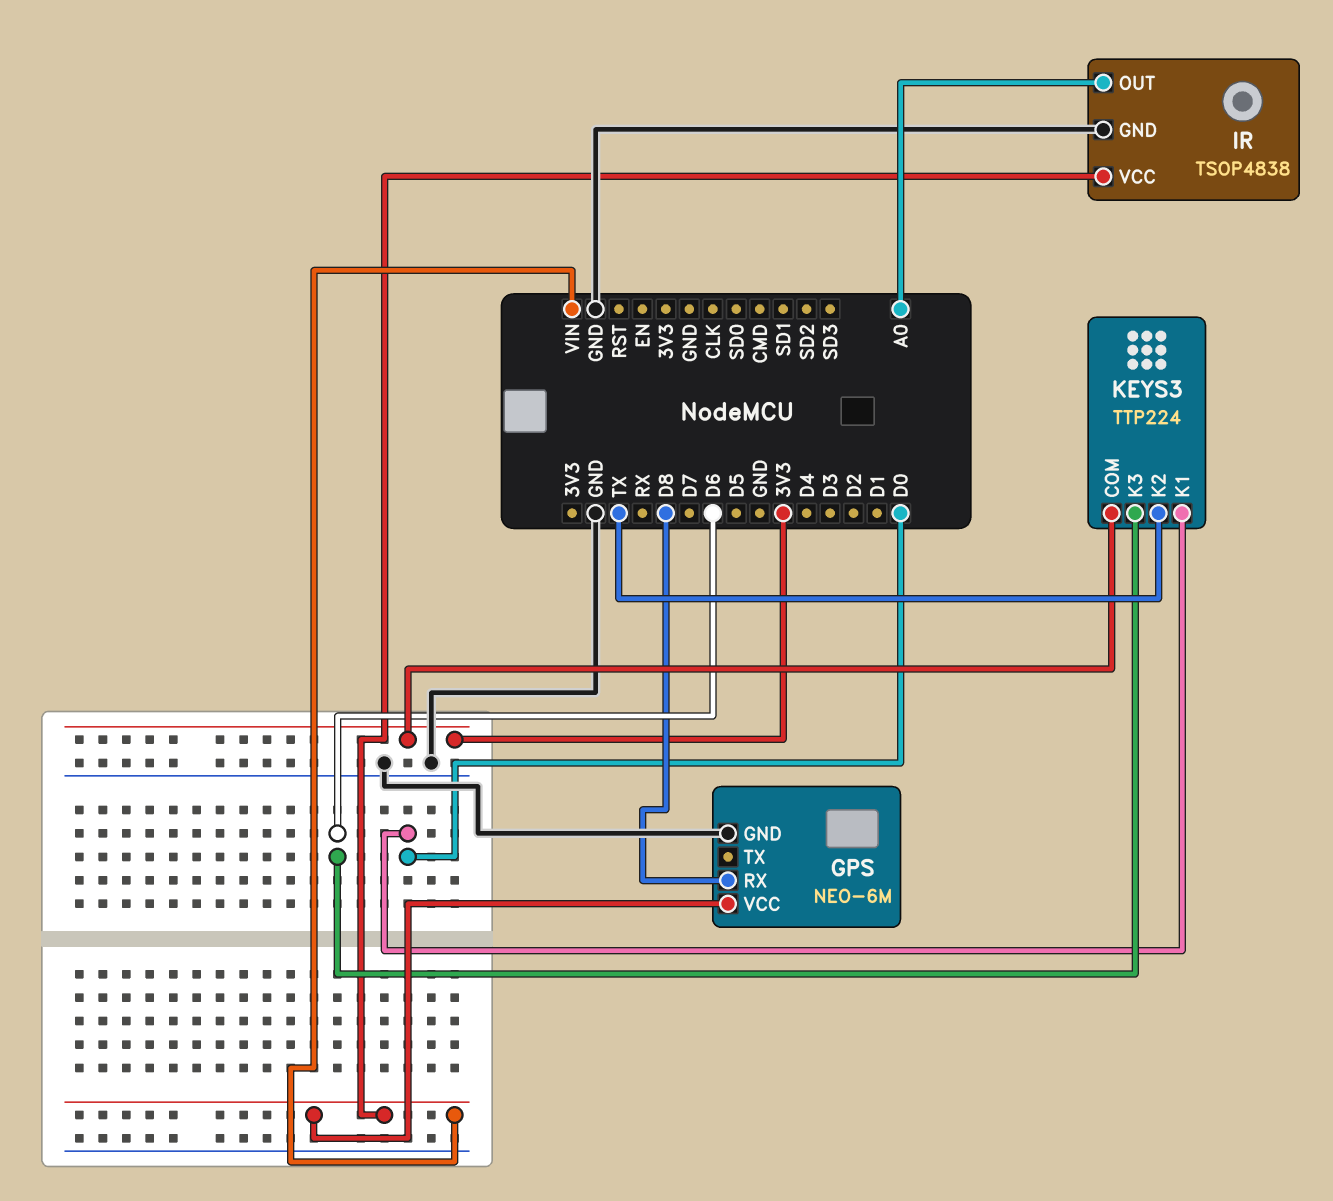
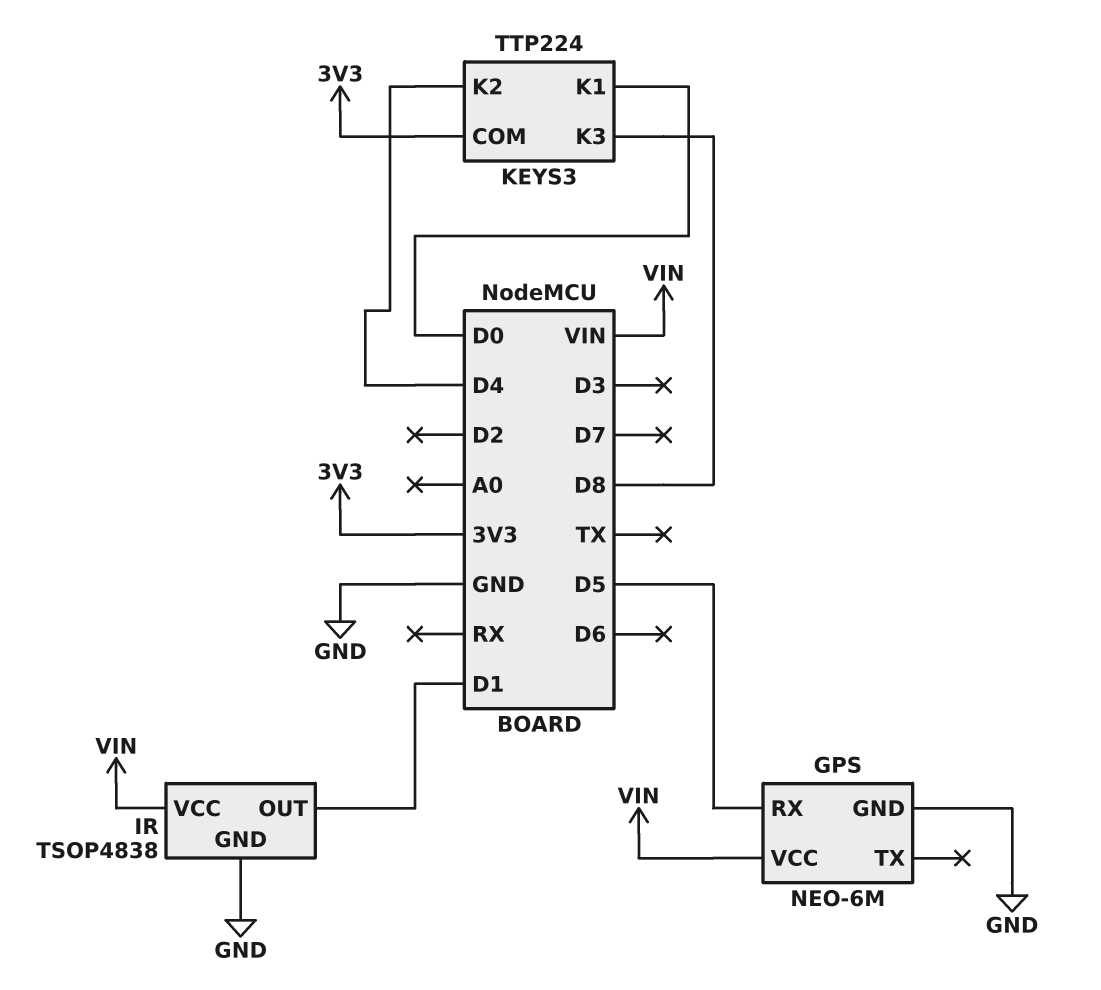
GPS pin RX: D8 -> D5
IR pin OUT: A0 -> D1
KEYS3 pin K2: TX -> D4
KEYS3 pin K3: D6 -> D8

